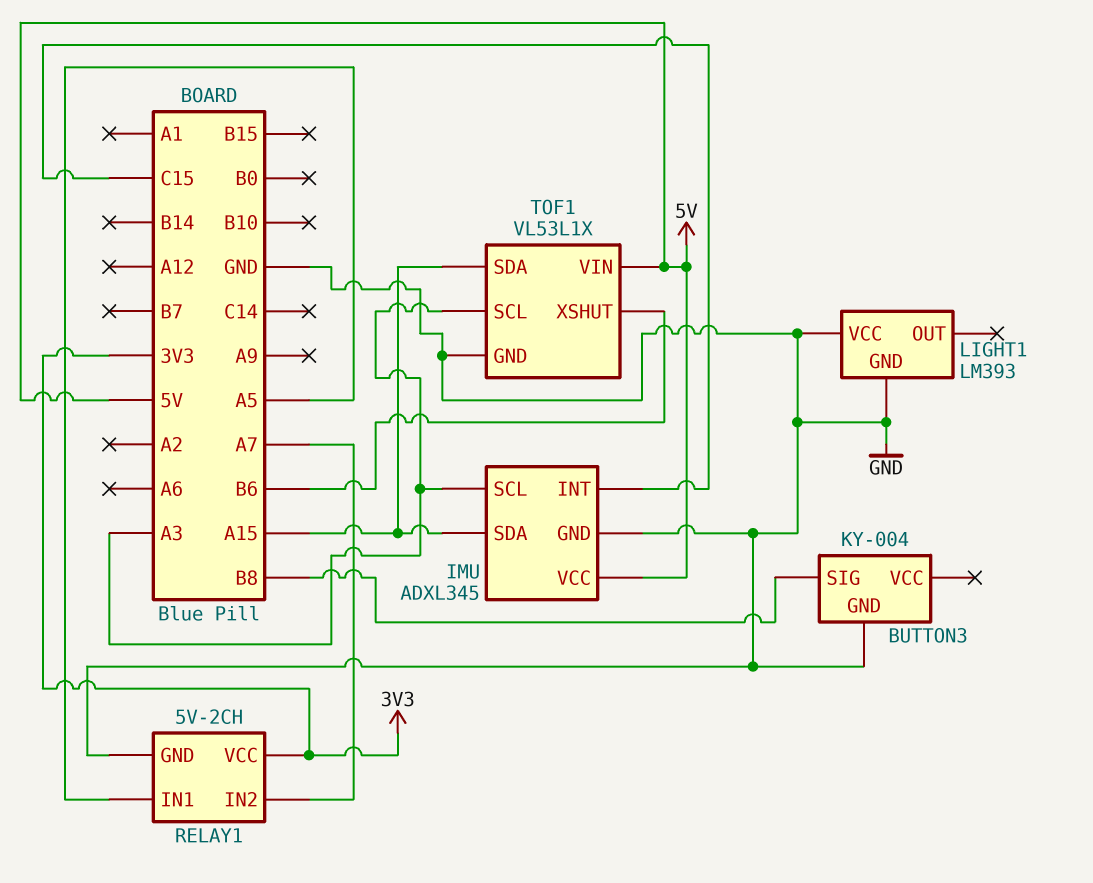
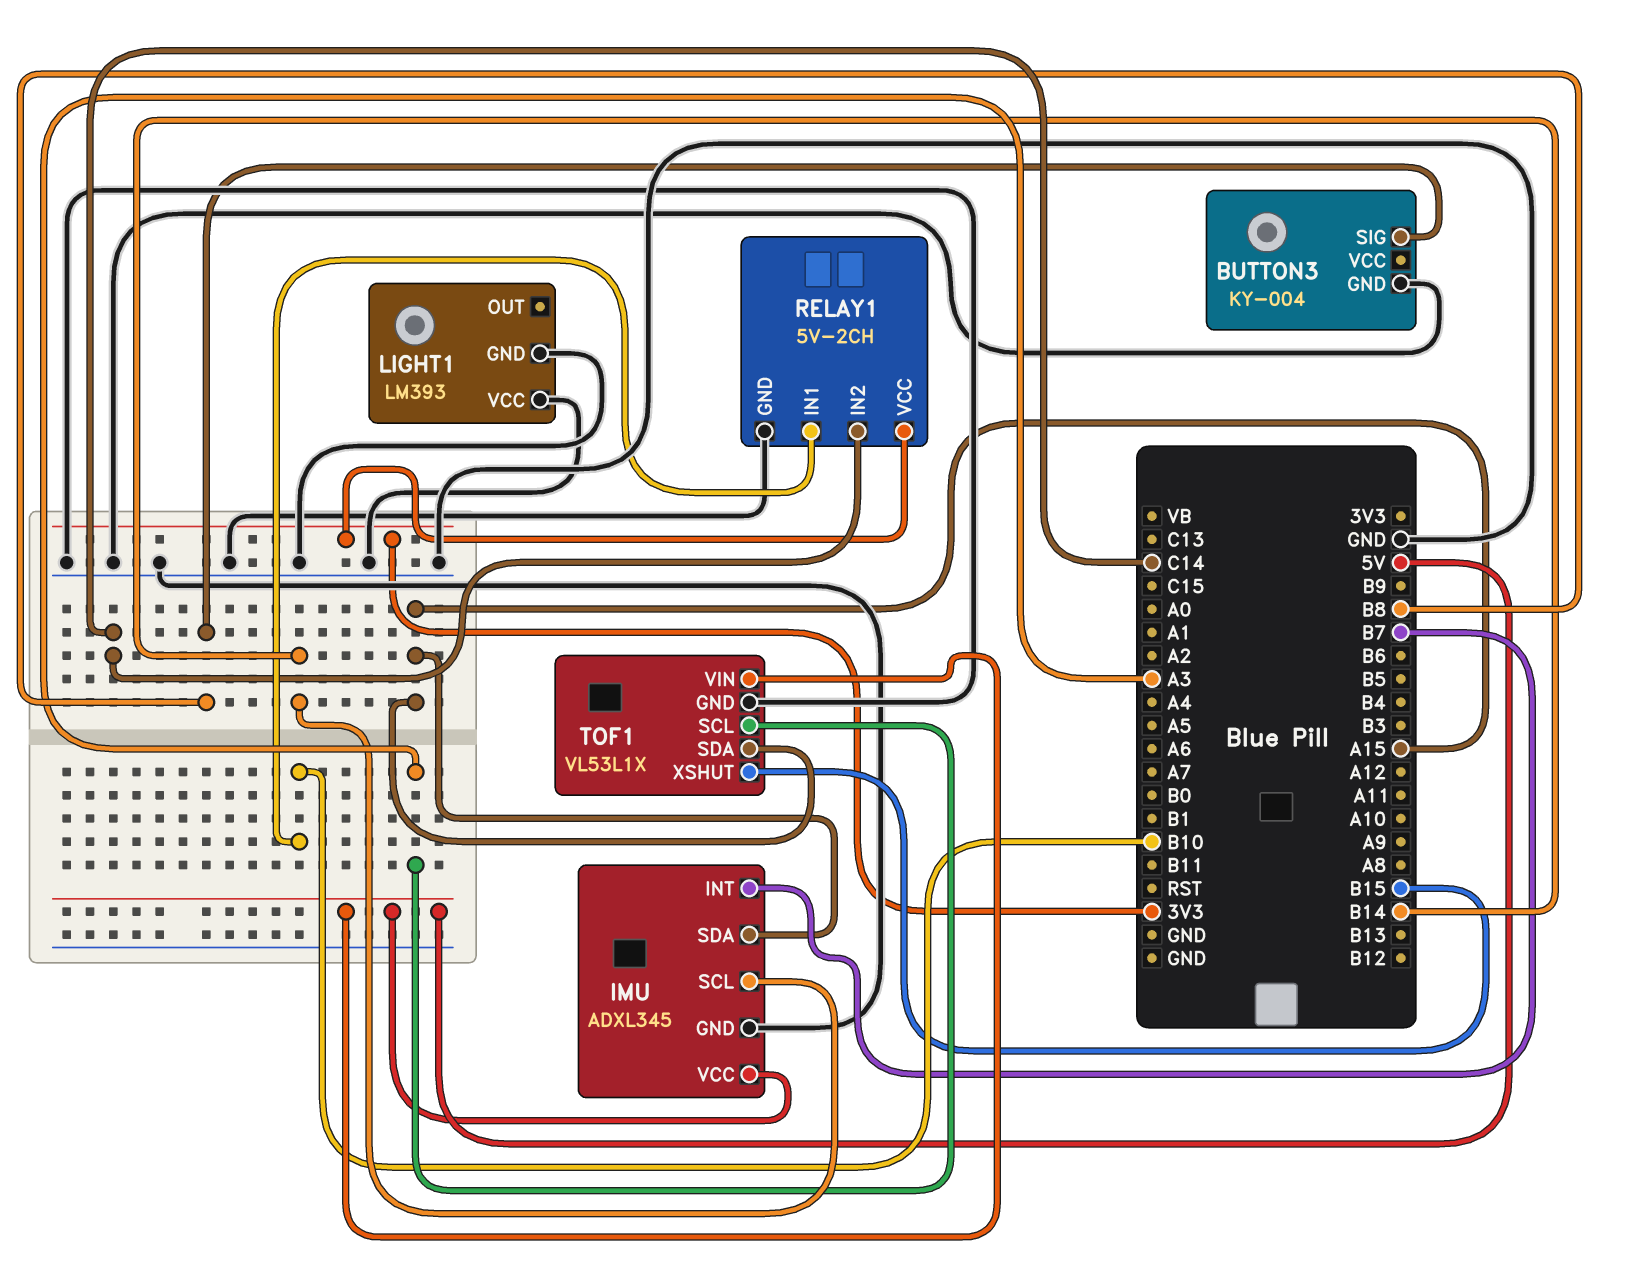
IMU pin INT: C15 -> B7
IMU pin SCL: A3 -> B14
RELAY1 pin IN1: A5 -> B10
RELAY1 pin IN2: A7 -> C14
TOF1 pin XSHUT: B6 -> B15

